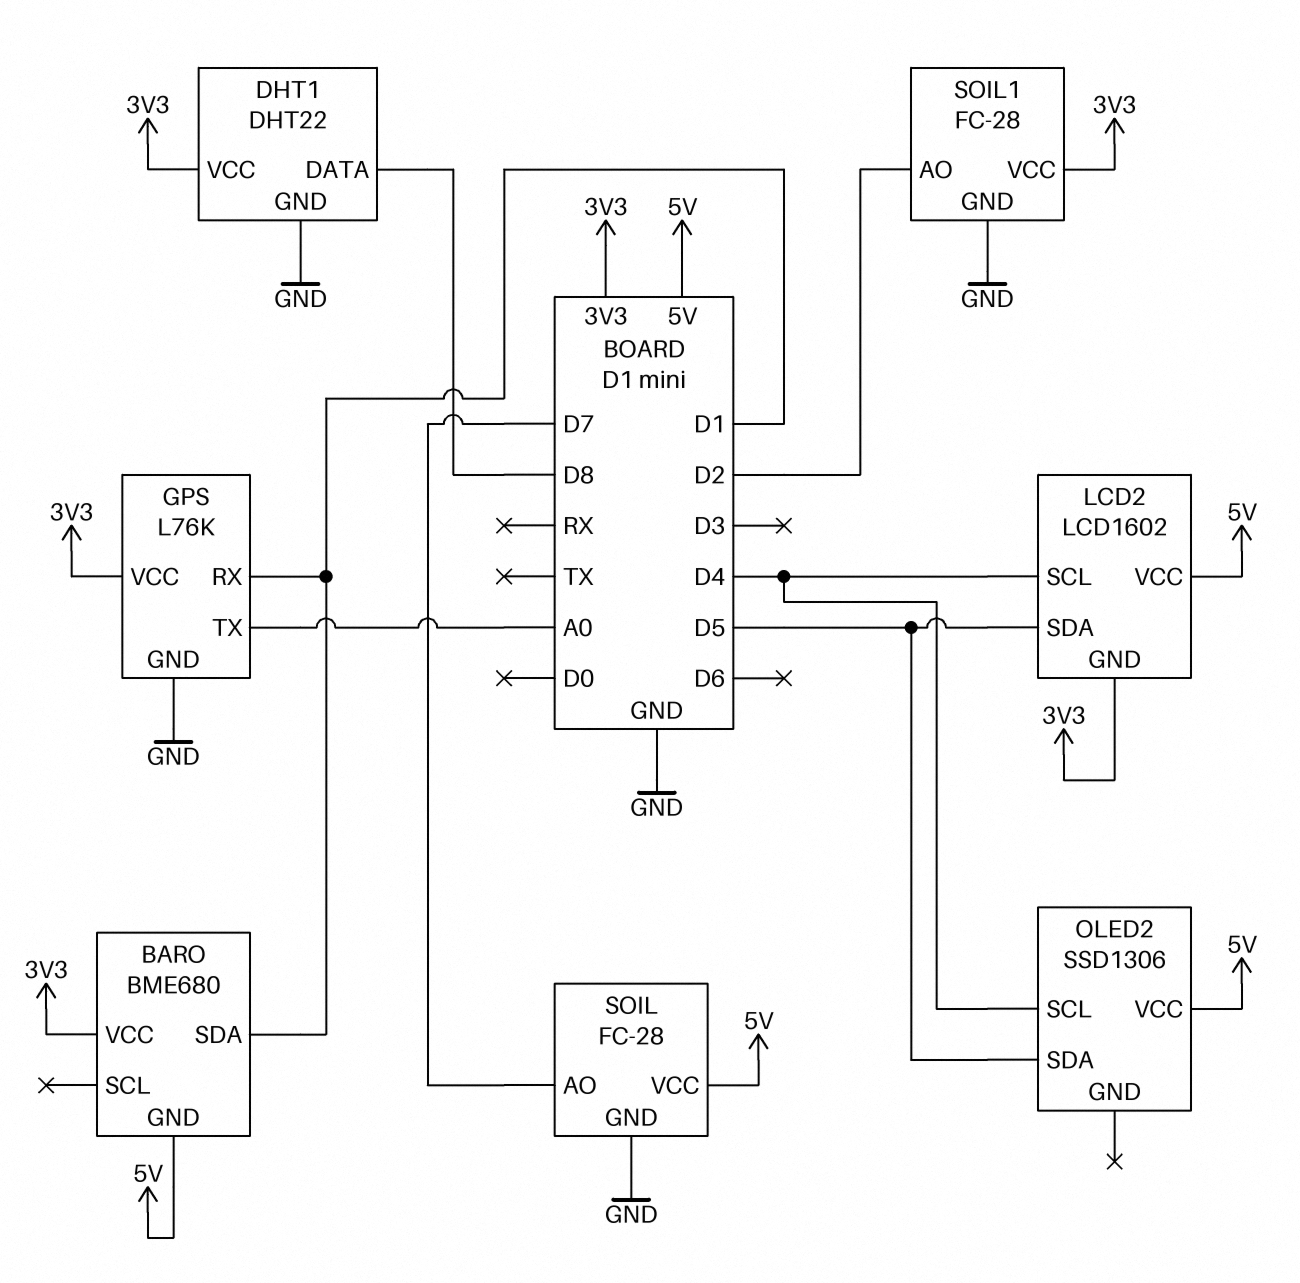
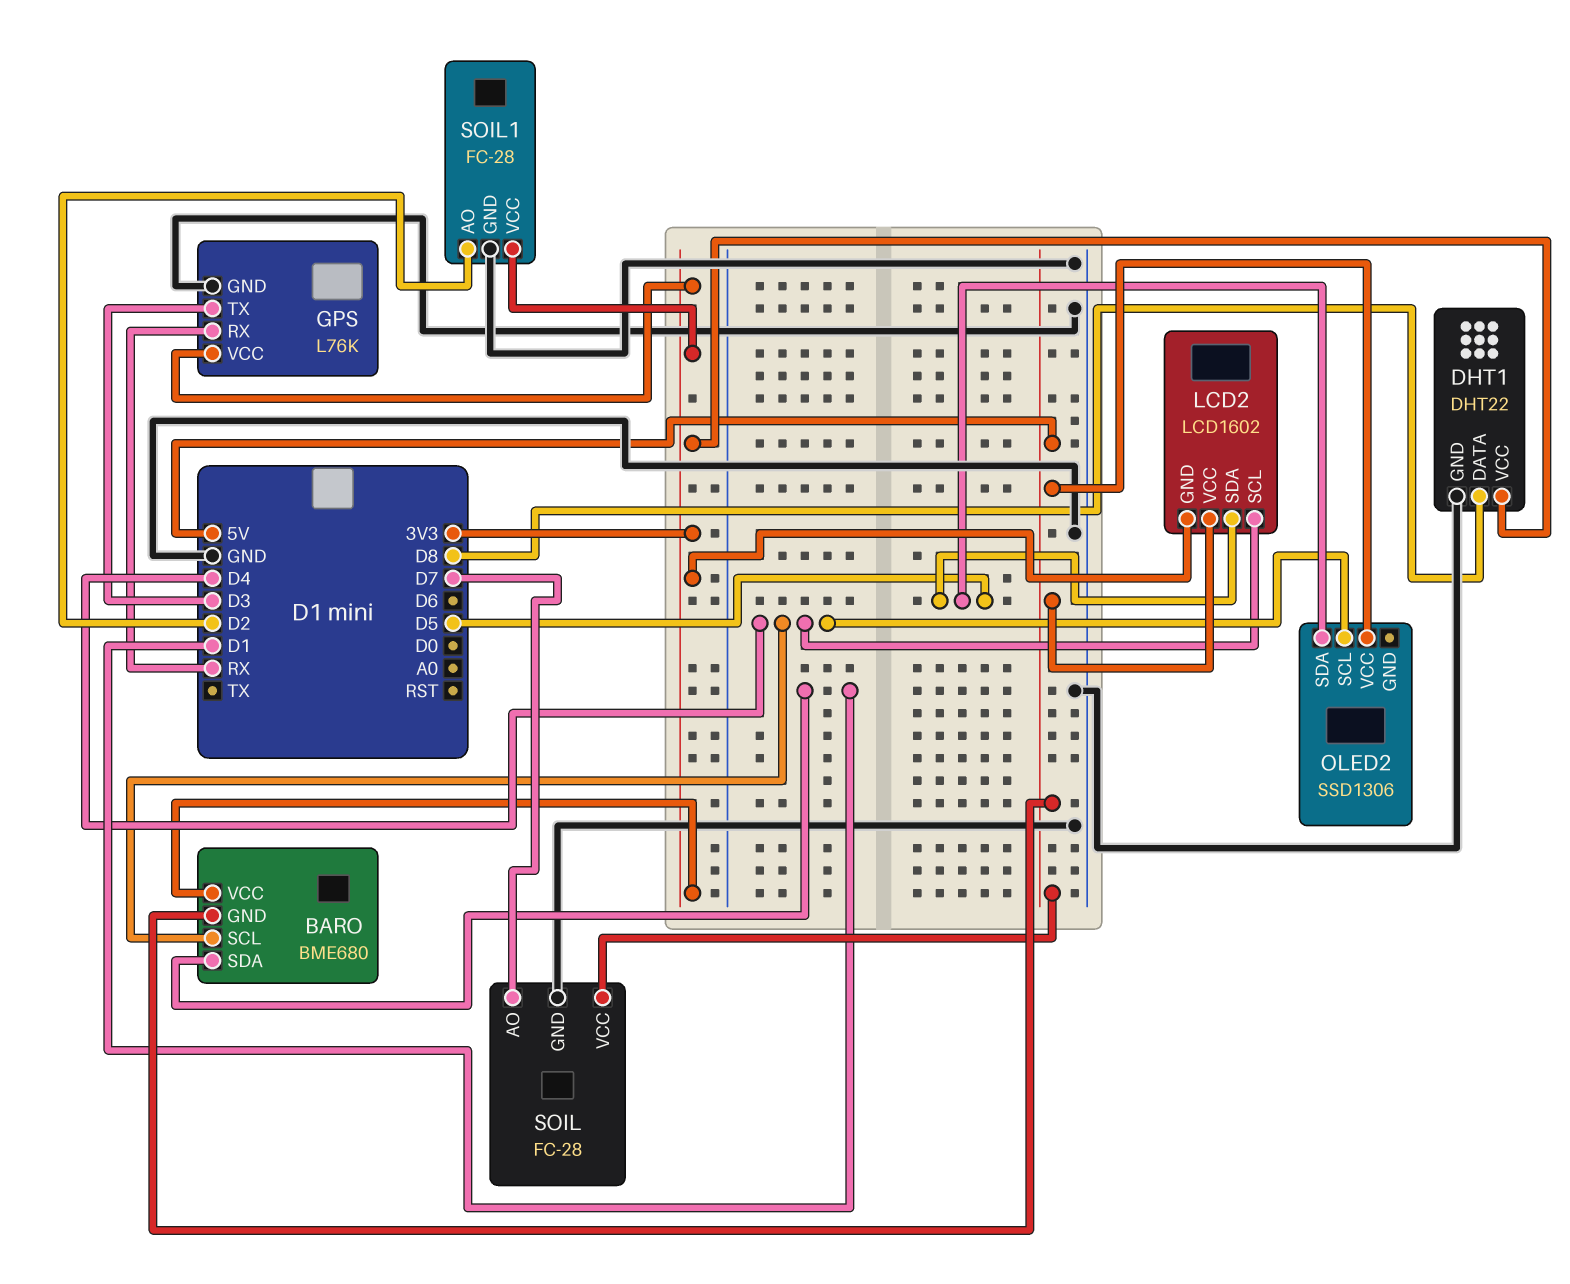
BARO pin SCL: none -> D4
GPS pin RX: D1 -> RX
GPS pin TX: A0 -> D3

